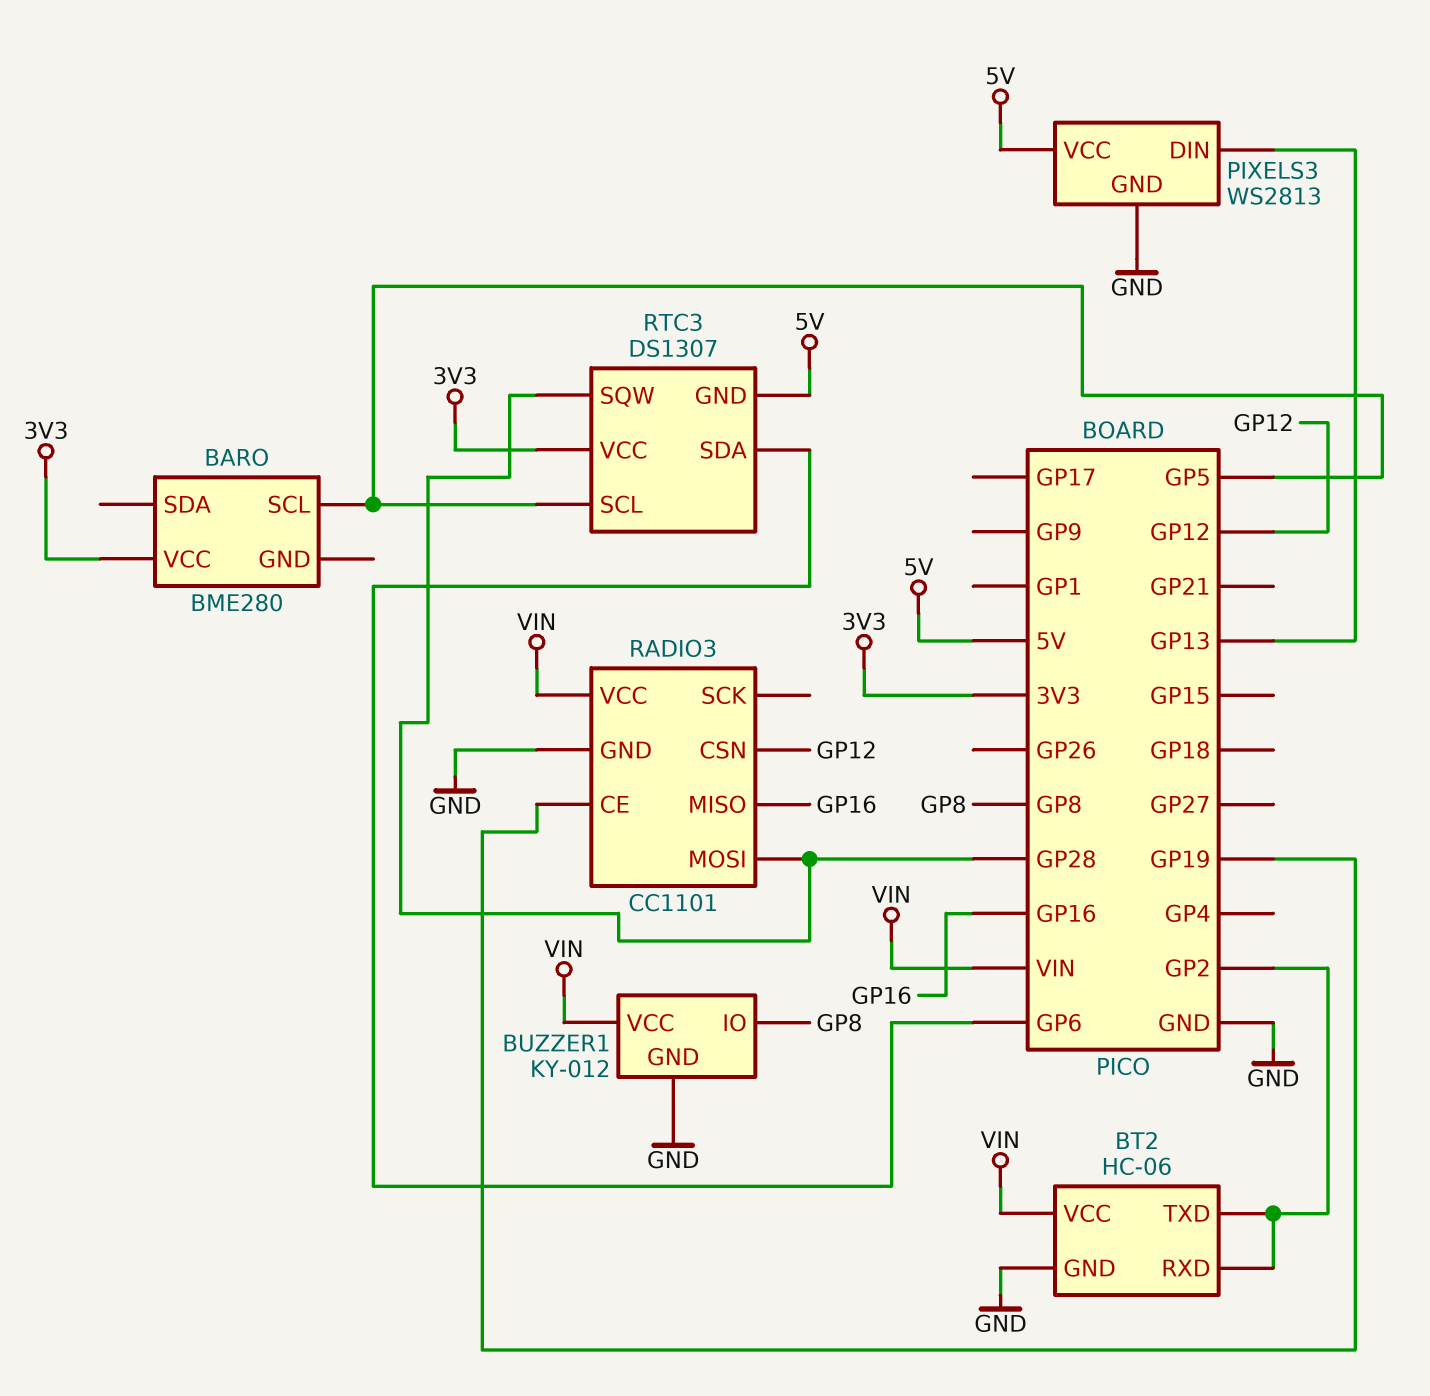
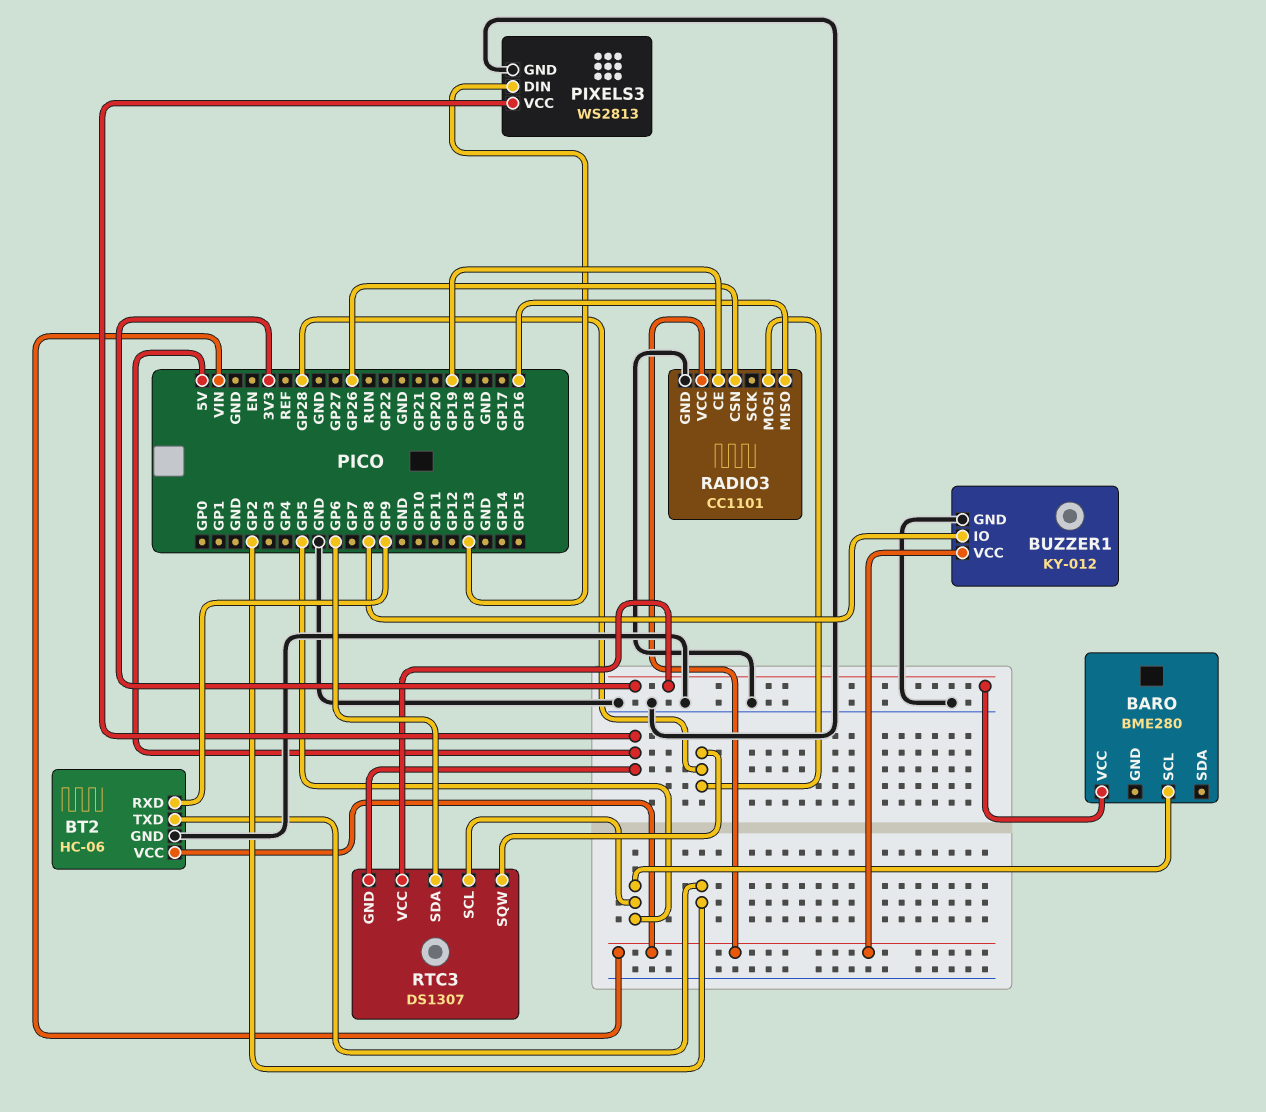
BT2 pin RXD: GP2 -> GP9
RADIO3 pin CSN: GP12 -> GP26

